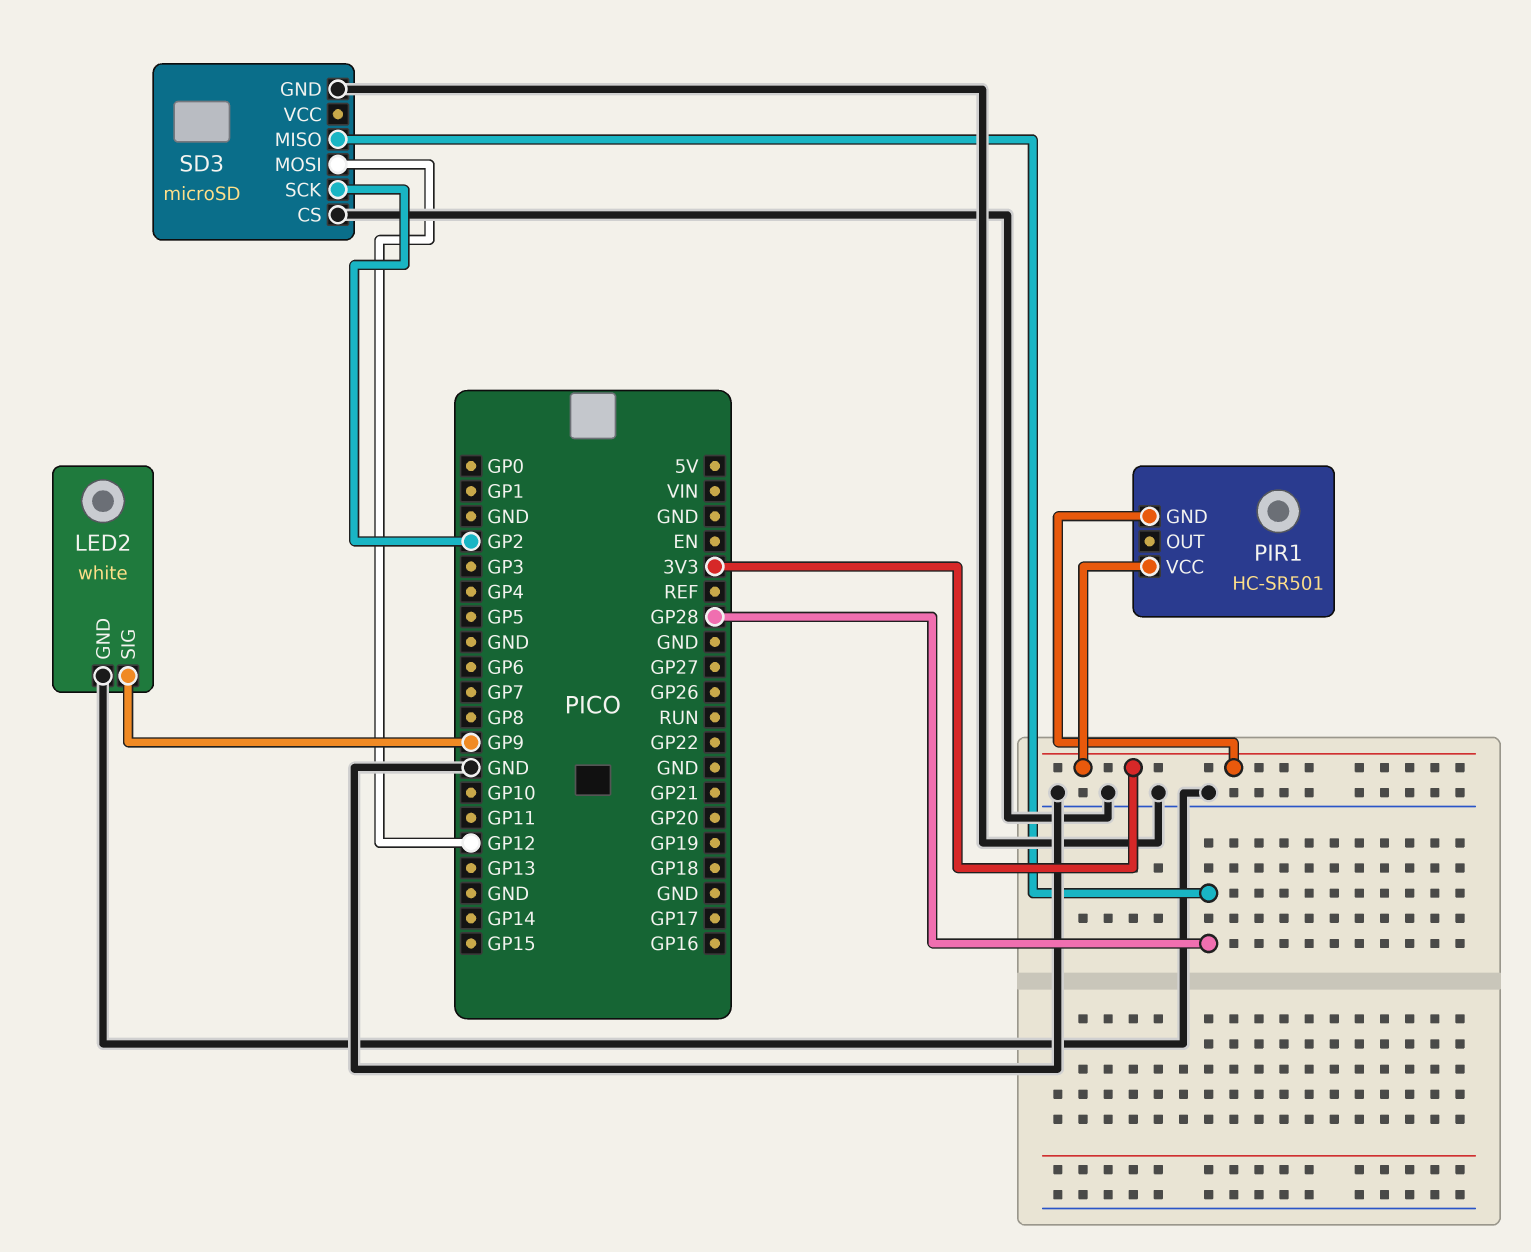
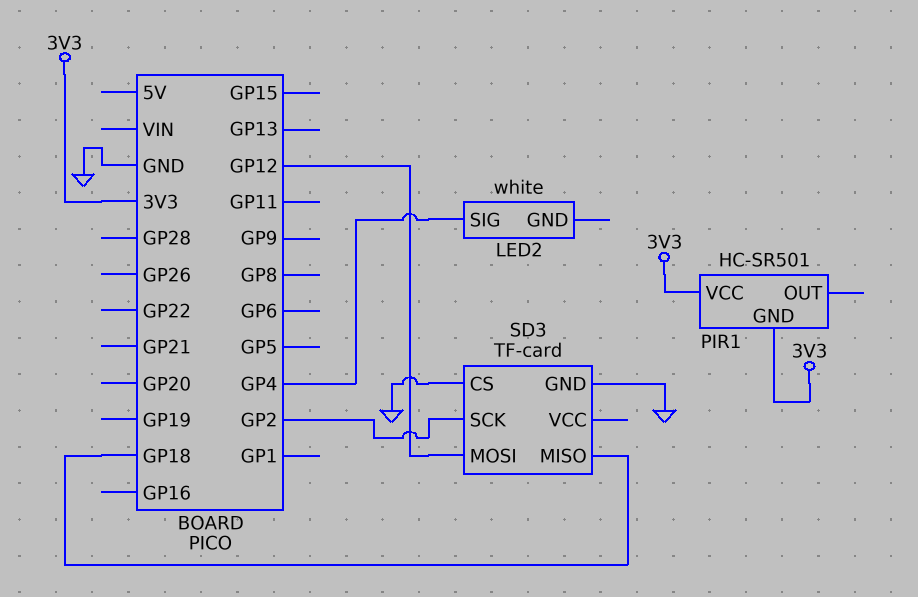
LED2 pin GND: GND -> none
LED2 pin SIG: GP9 -> GP4
SD3: microSD -> TF-card
SD3 pin MISO: GP28 -> GP18

